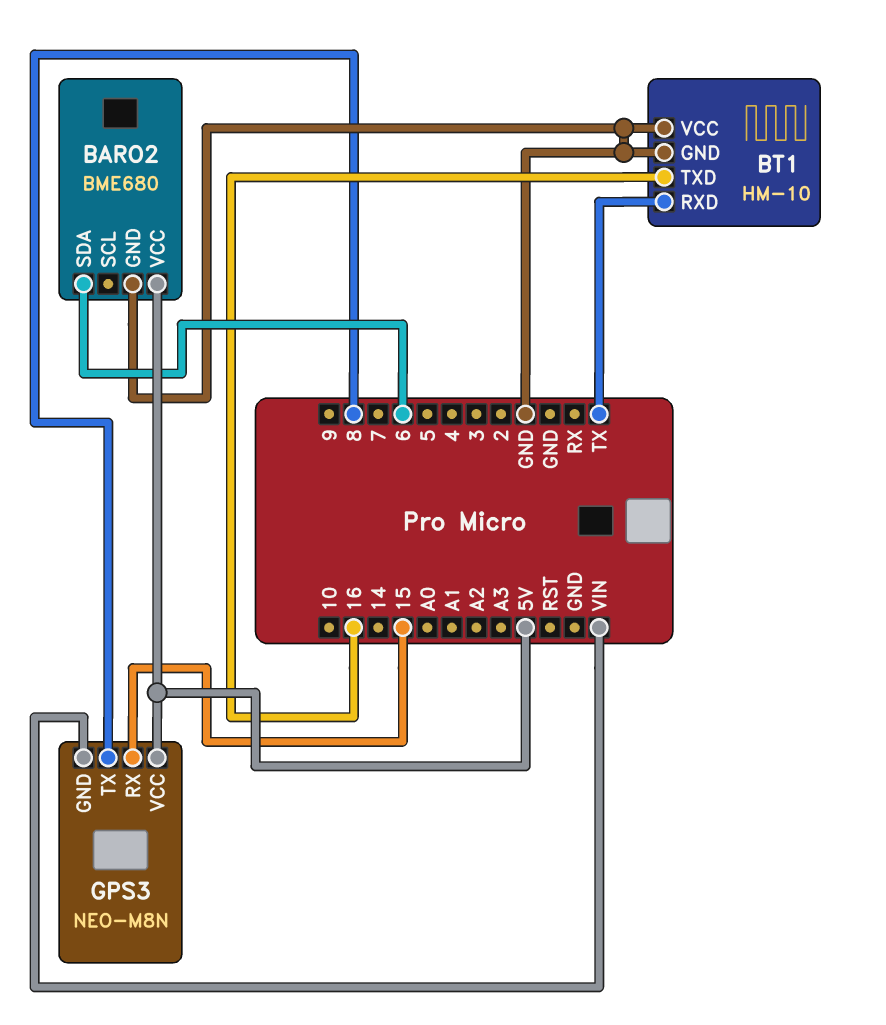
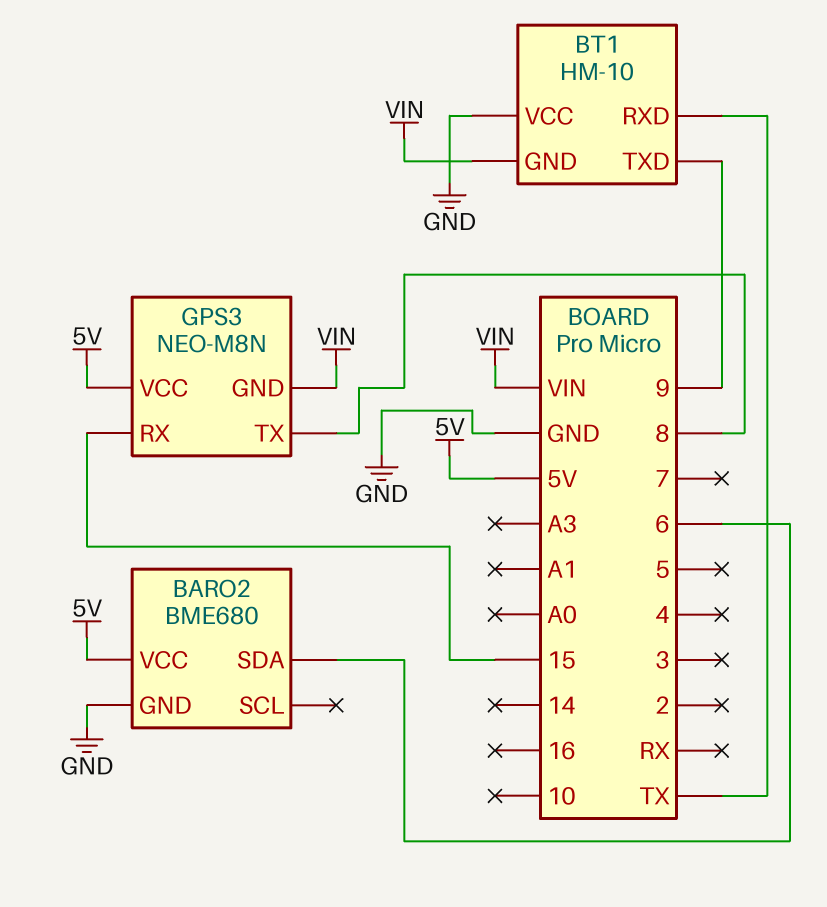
BT1 pin GND: GND -> VIN
BT1 pin TXD: 16 -> 9

